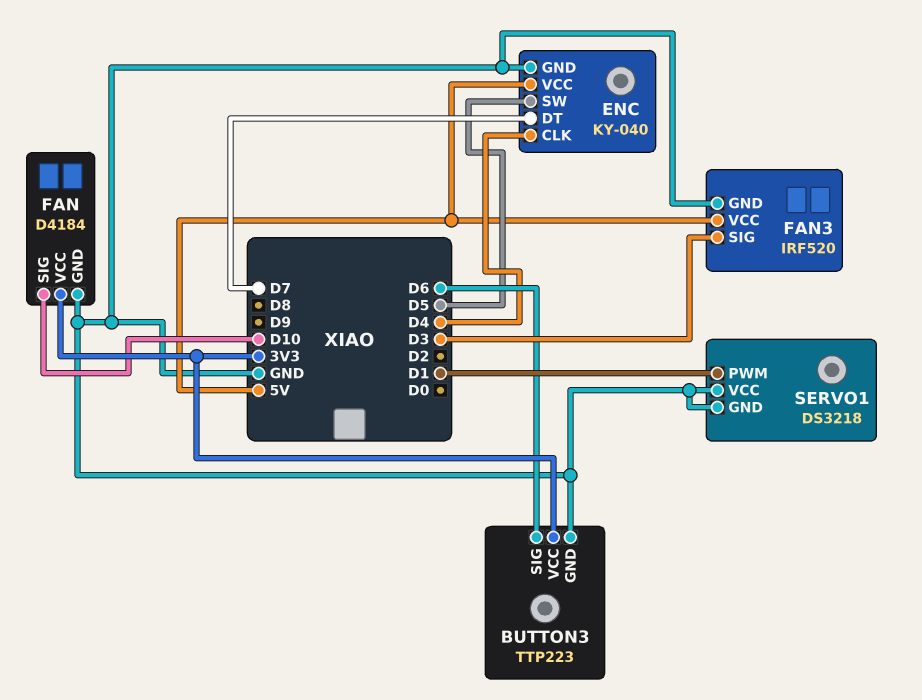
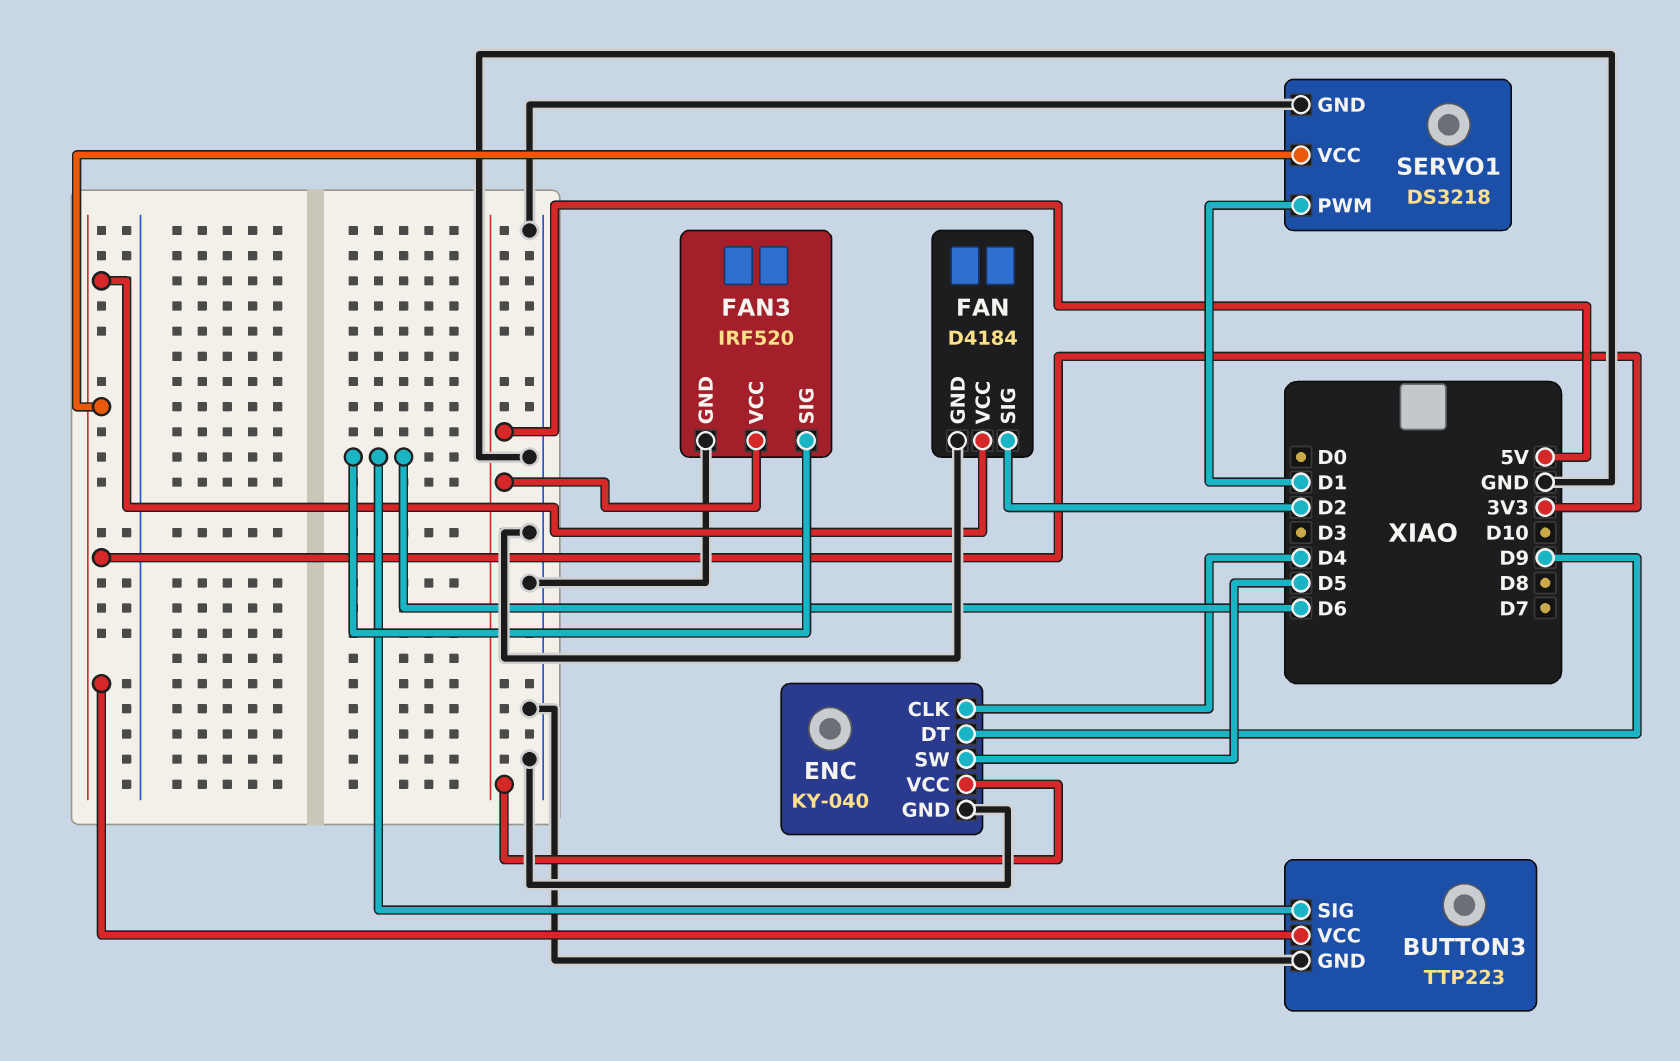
ENC pin DT: D7 -> D9
FAN pin SIG: D10 -> D2
FAN3 pin SIG: D3 -> D6
SERVO1 pin VCC: GND -> 3V3

